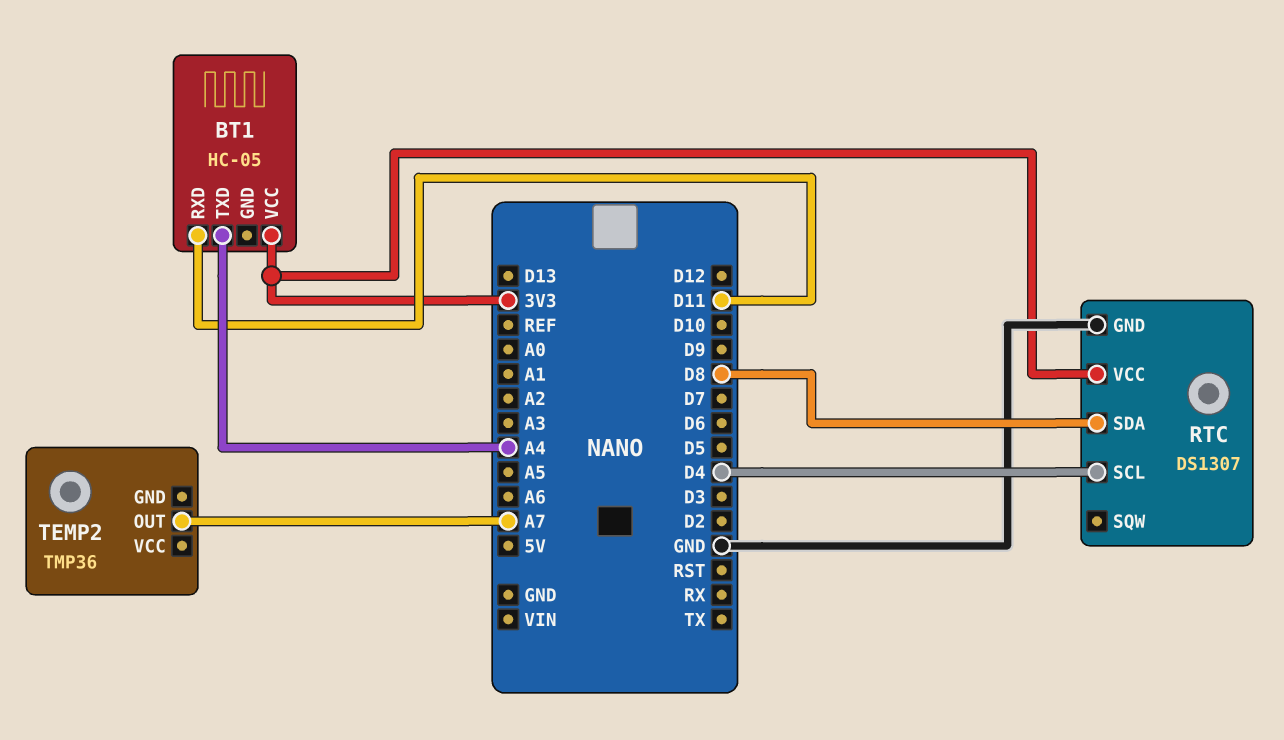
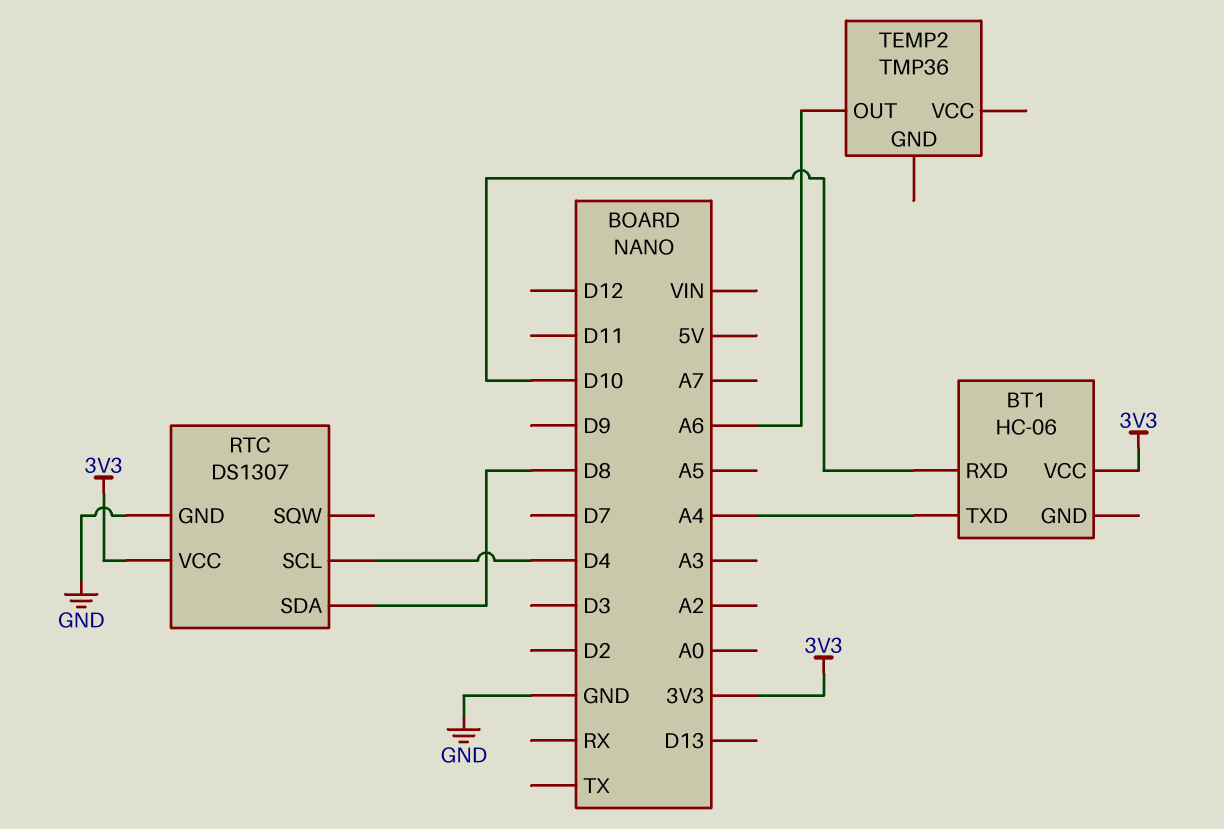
BT1: HC-05 -> HC-06
BT1 pin RXD: D11 -> D10
TEMP2 pin OUT: A7 -> A6

